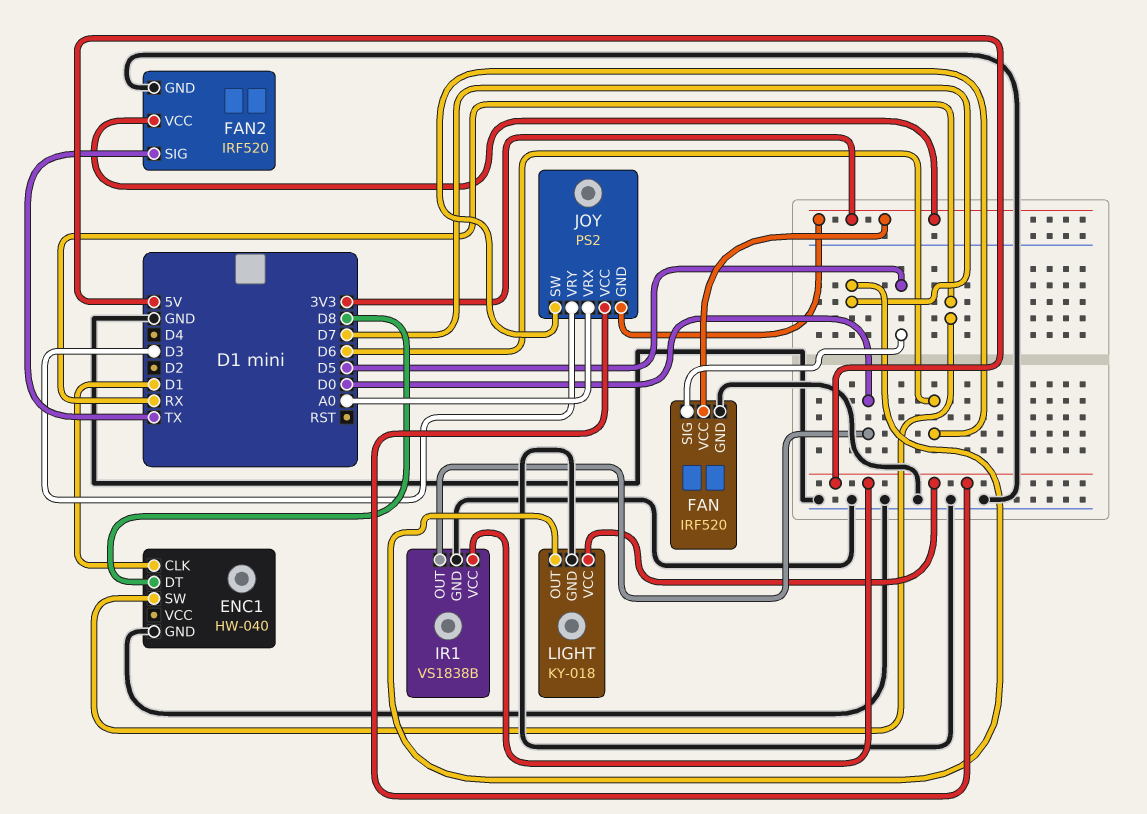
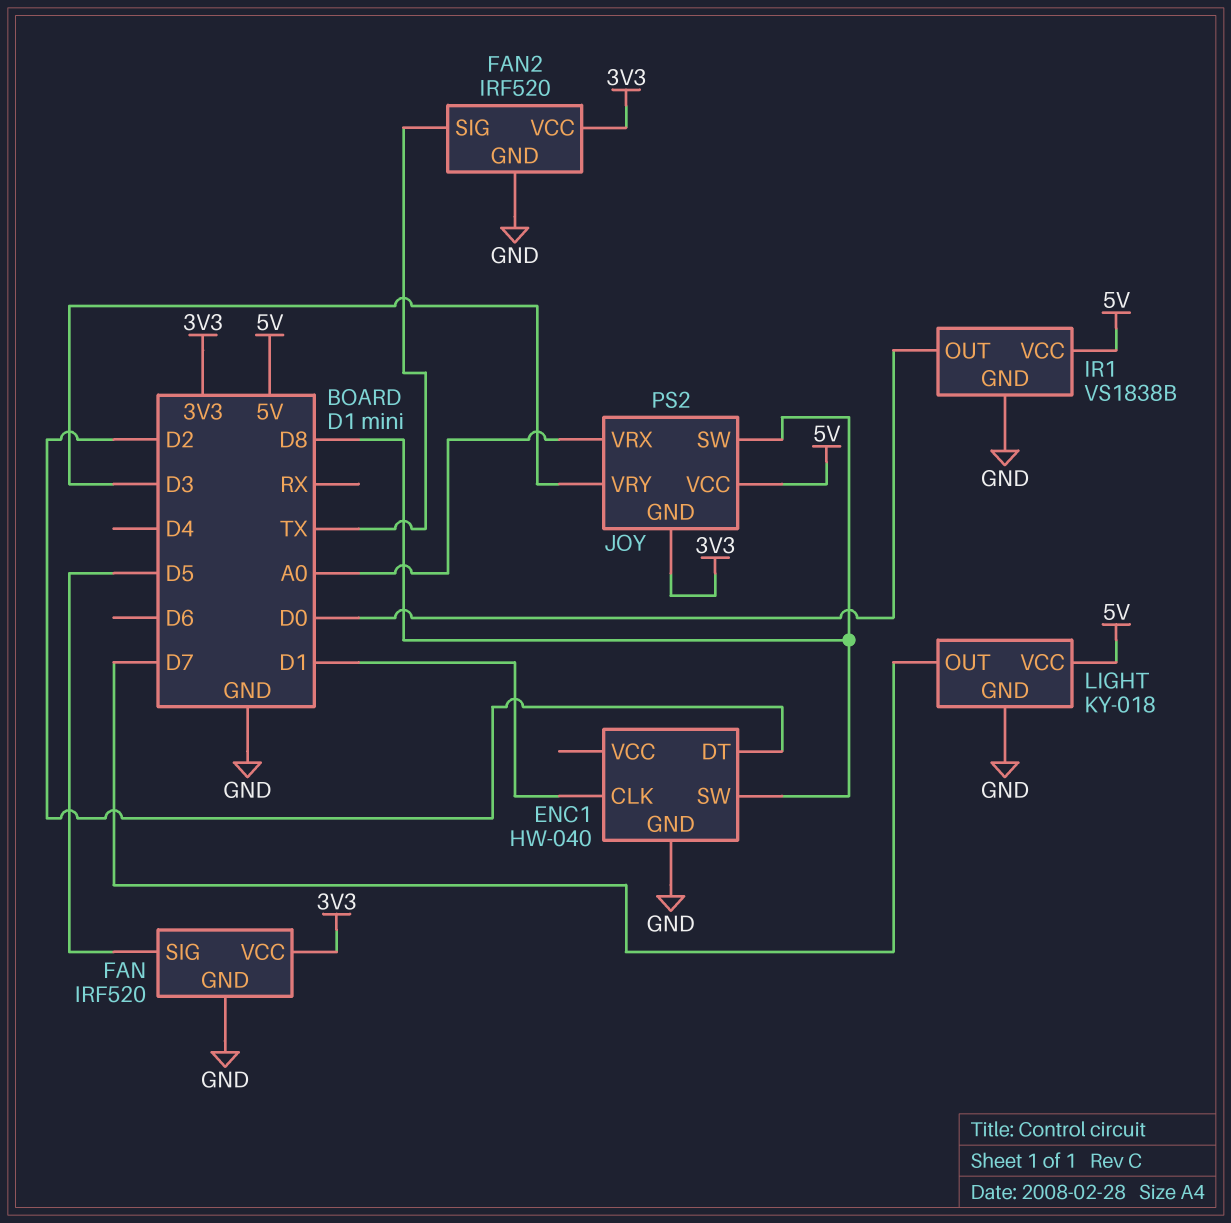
ENC1 pin DT: D8 -> D2
ENC1 pin SW: RX -> D8
JOY pin SW: D6 -> D8

